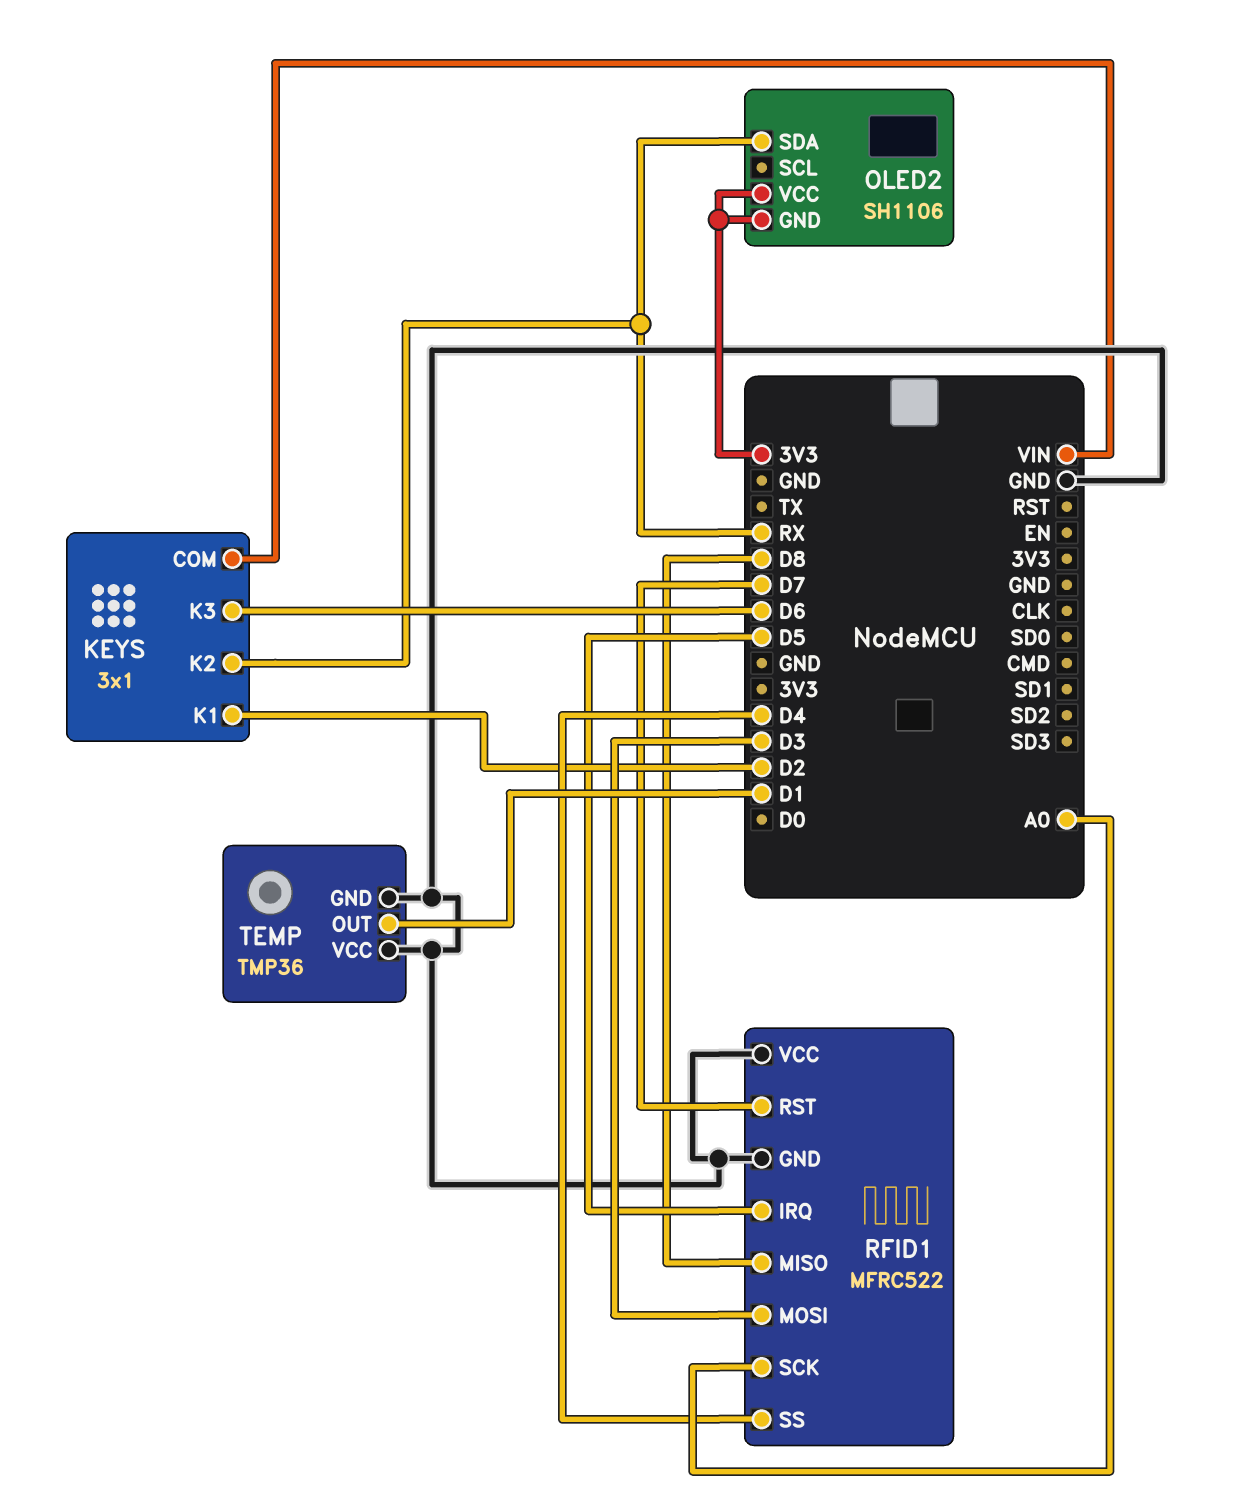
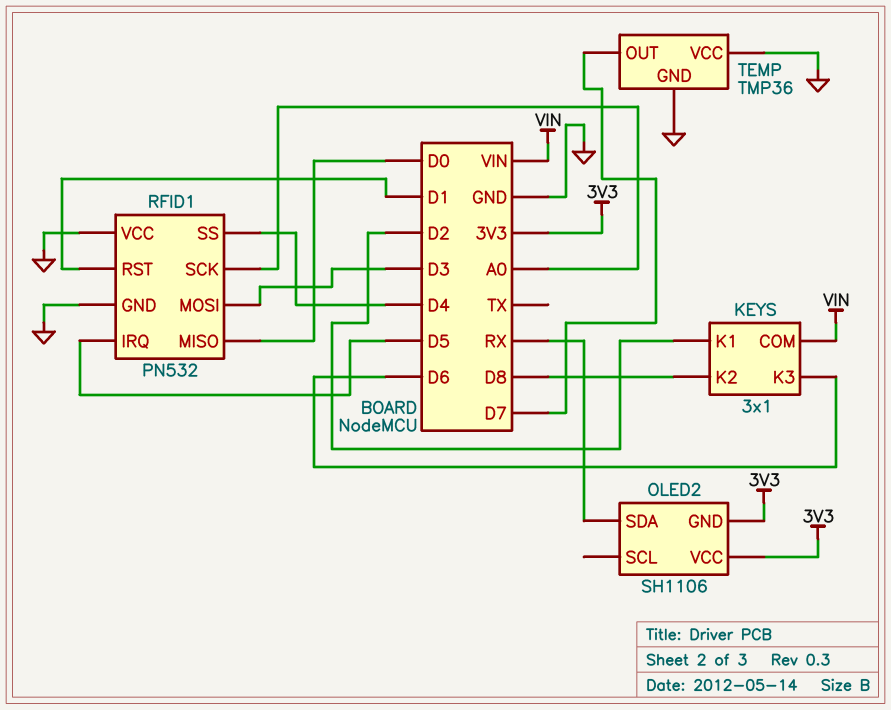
KEYS pin K2: RX -> D8
RFID1: MFRC522 -> PN532
RFID1 pin MISO: D8 -> D0
RFID1 pin RST: D7 -> D1
TEMP pin OUT: D1 -> D7

